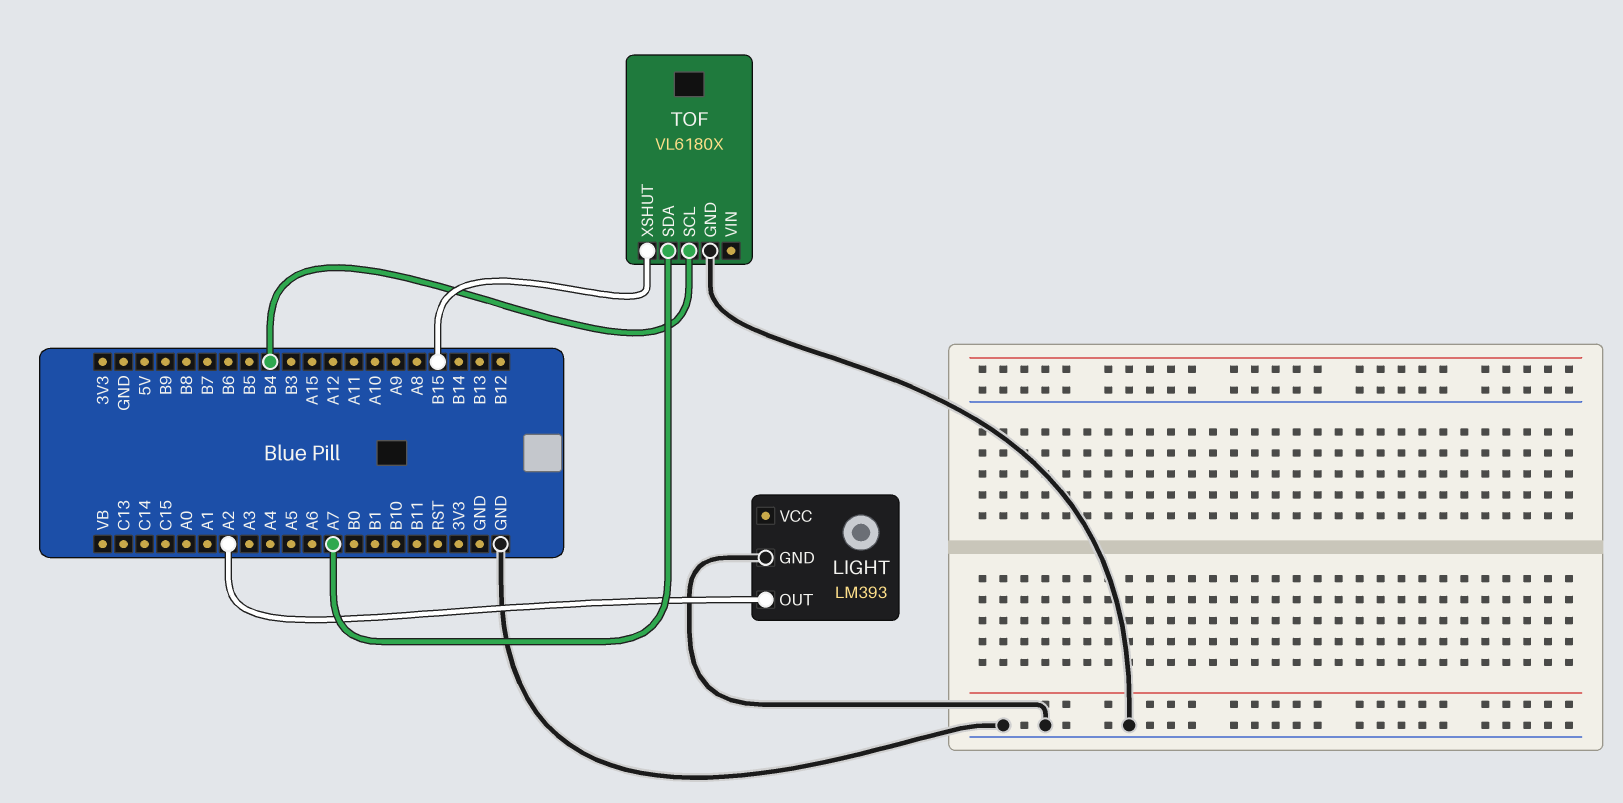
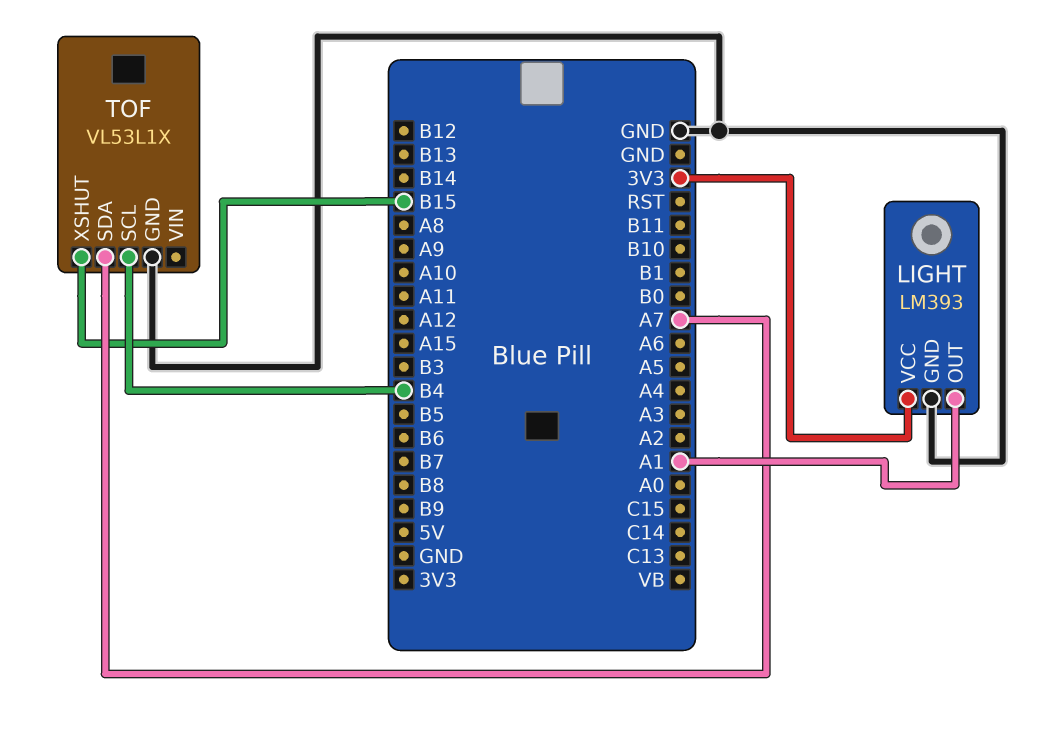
LIGHT pin OUT: A2 -> A1
LIGHT pin VCC: none -> 3V3
TOF: VL6180X -> VL53L1X

